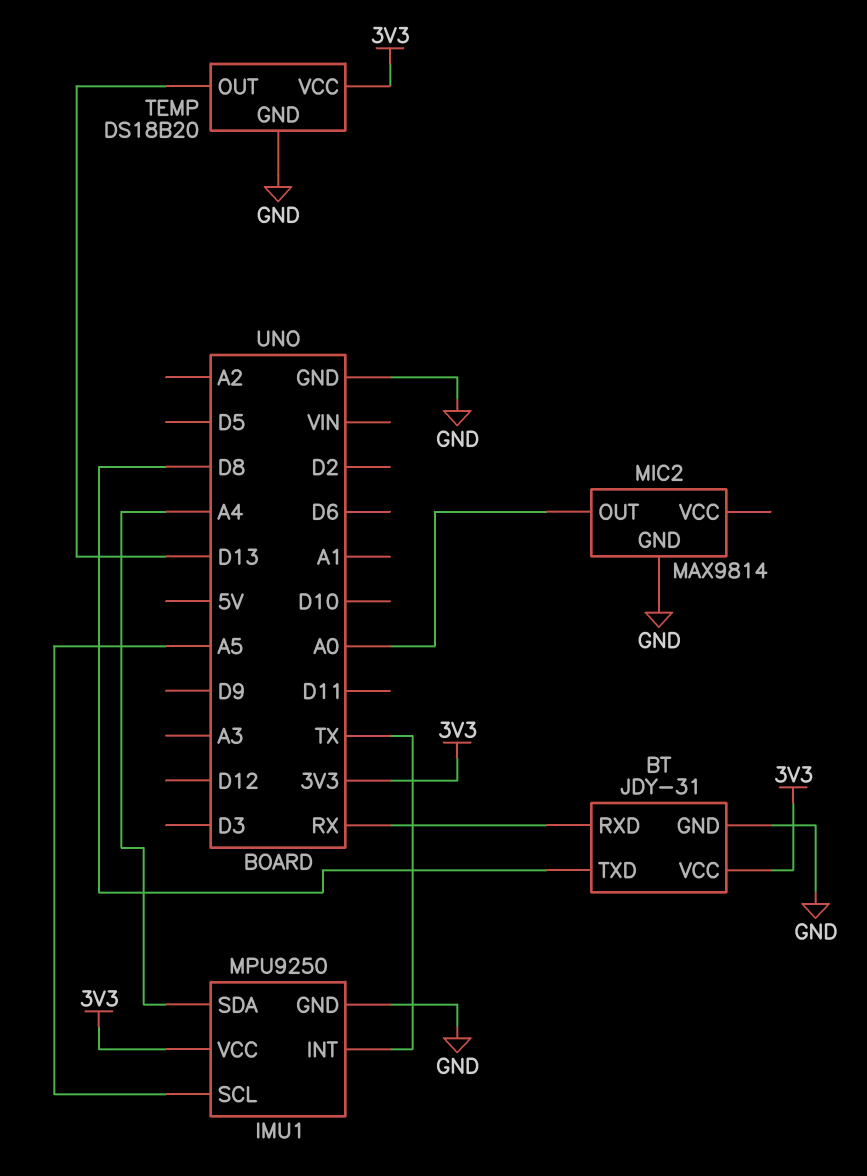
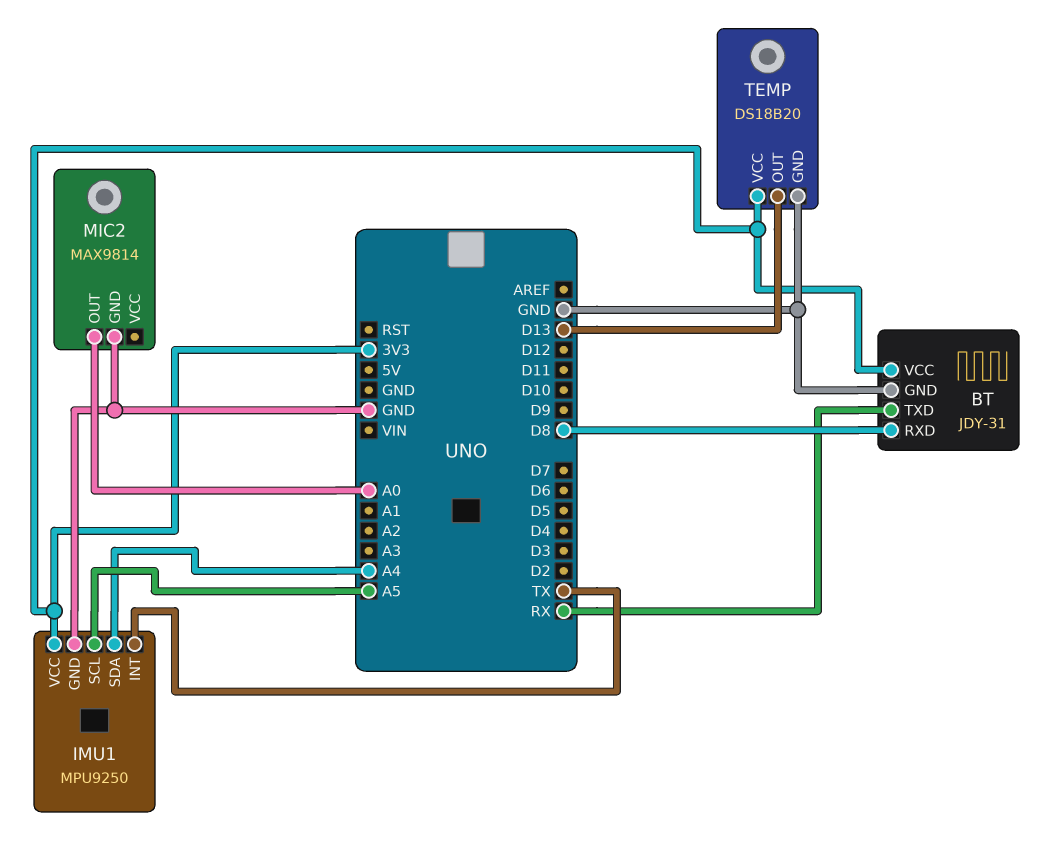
BT pin RXD: RX -> D8
BT pin TXD: D8 -> RX

